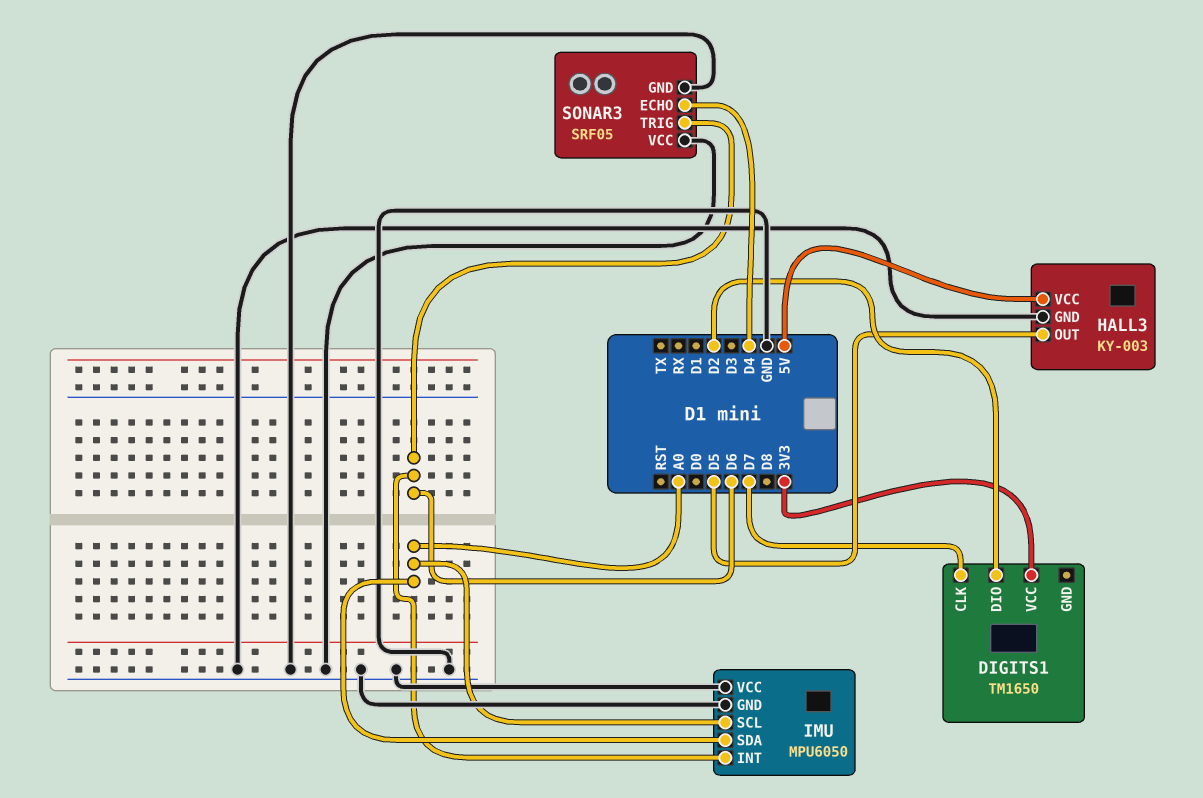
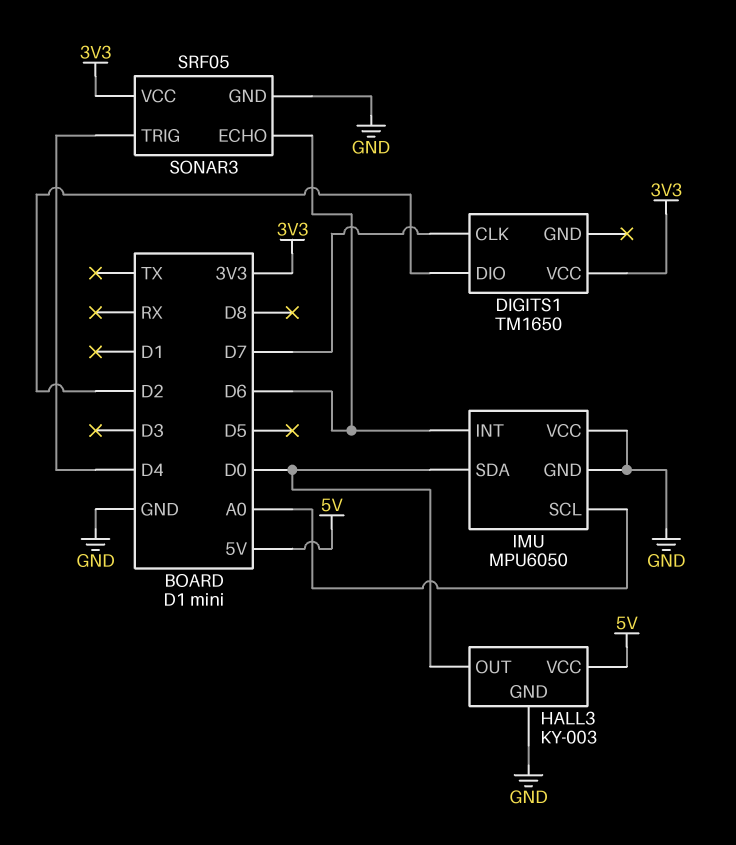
HALL3 pin OUT: D5 -> D0
IMU pin SDA: A0 -> D0
SONAR3 pin ECHO: D4 -> D6
SONAR3 pin TRIG: D6 -> D4
SONAR3 pin VCC: GND -> 3V3

